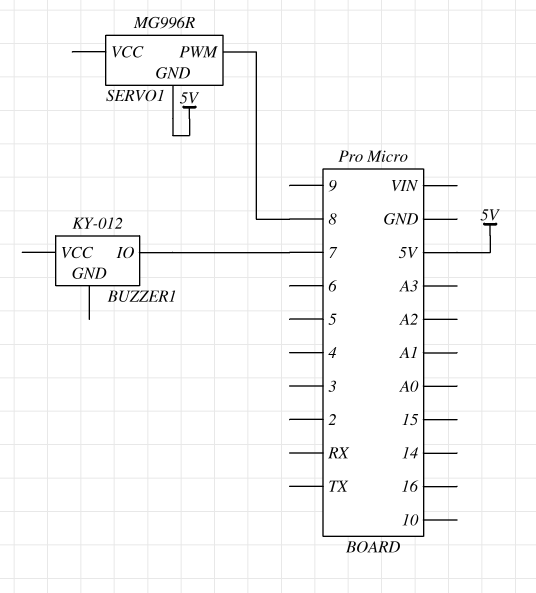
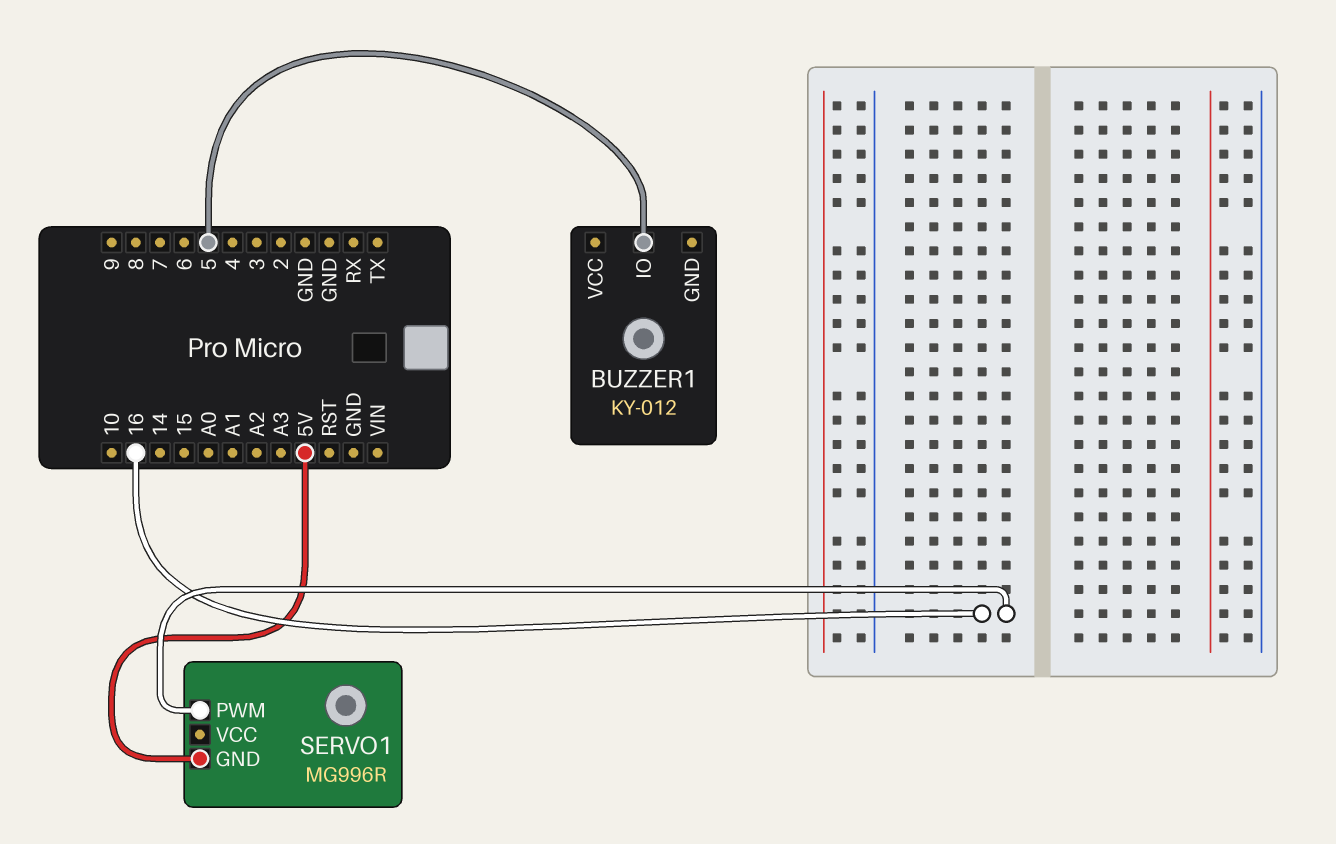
BUZZER1 pin IO: 7 -> 5
SERVO1 pin PWM: 8 -> 16

